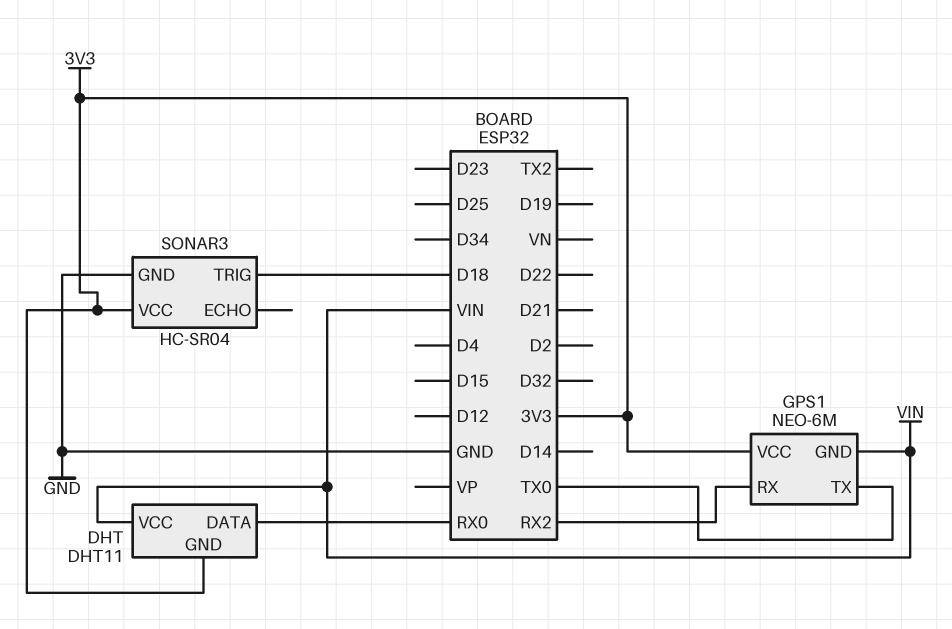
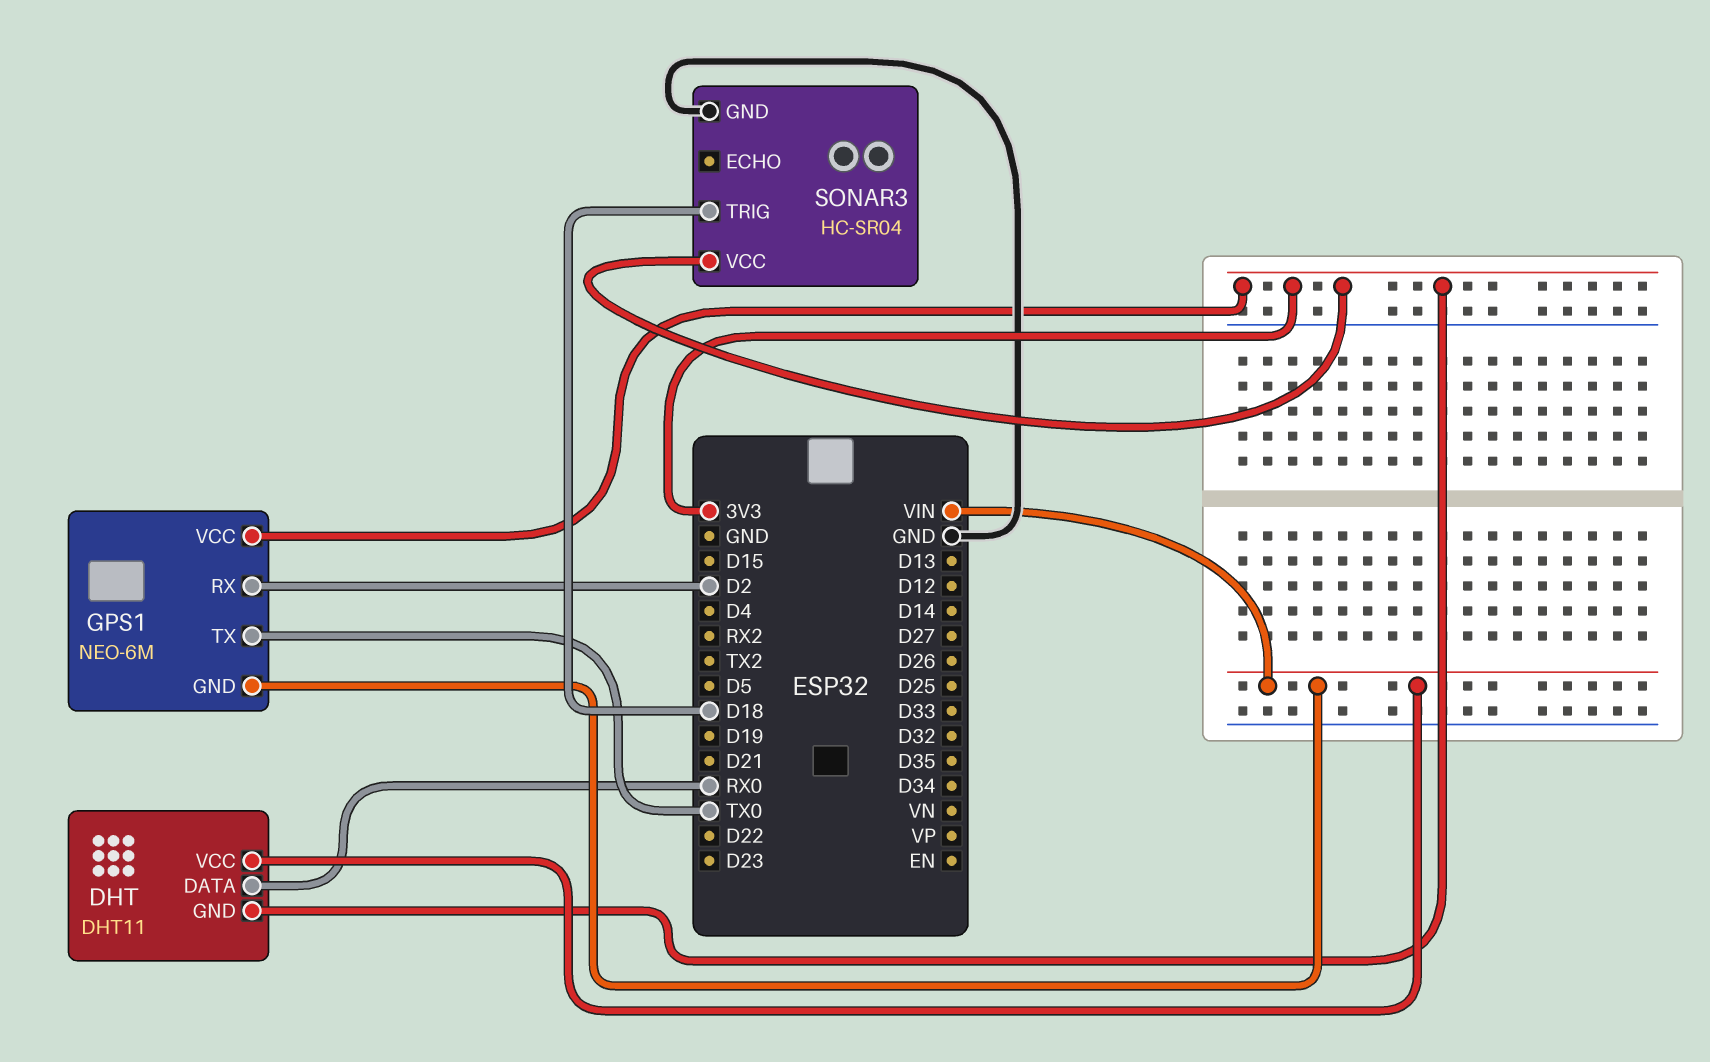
GPS1 pin RX: RX2 -> D2

